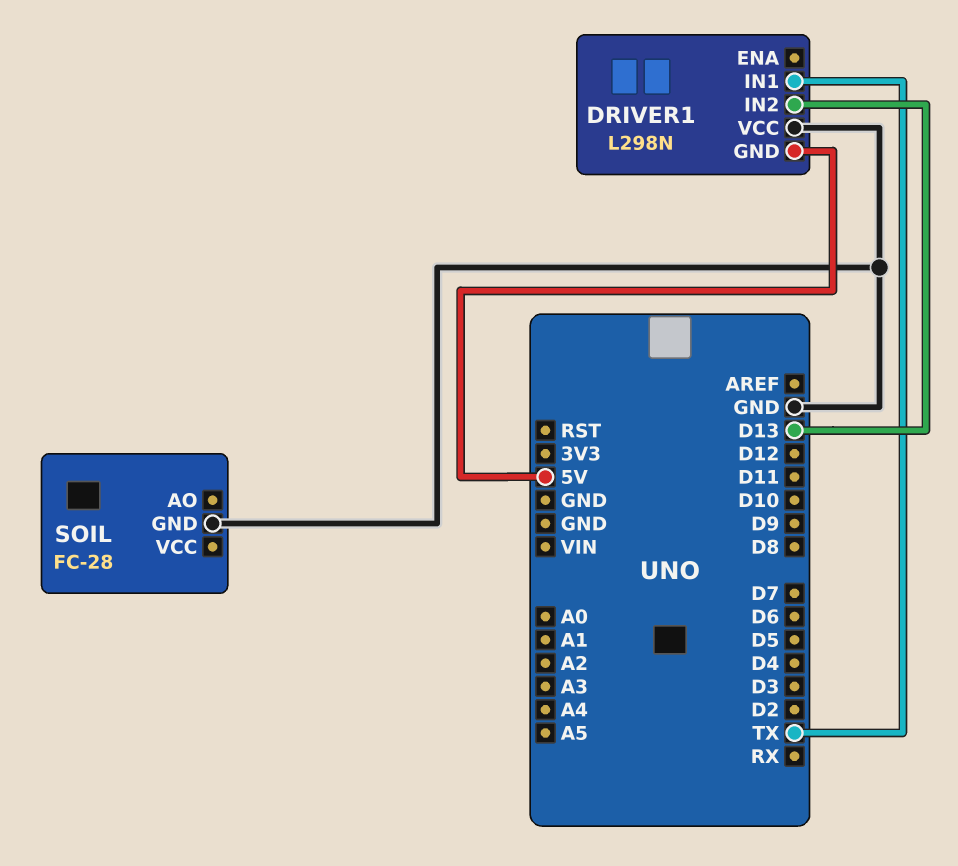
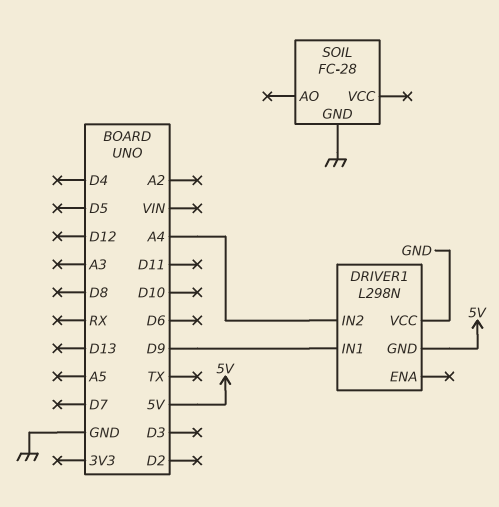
DRIVER1 pin IN1: TX -> D9
DRIVER1 pin IN2: D13 -> A4

